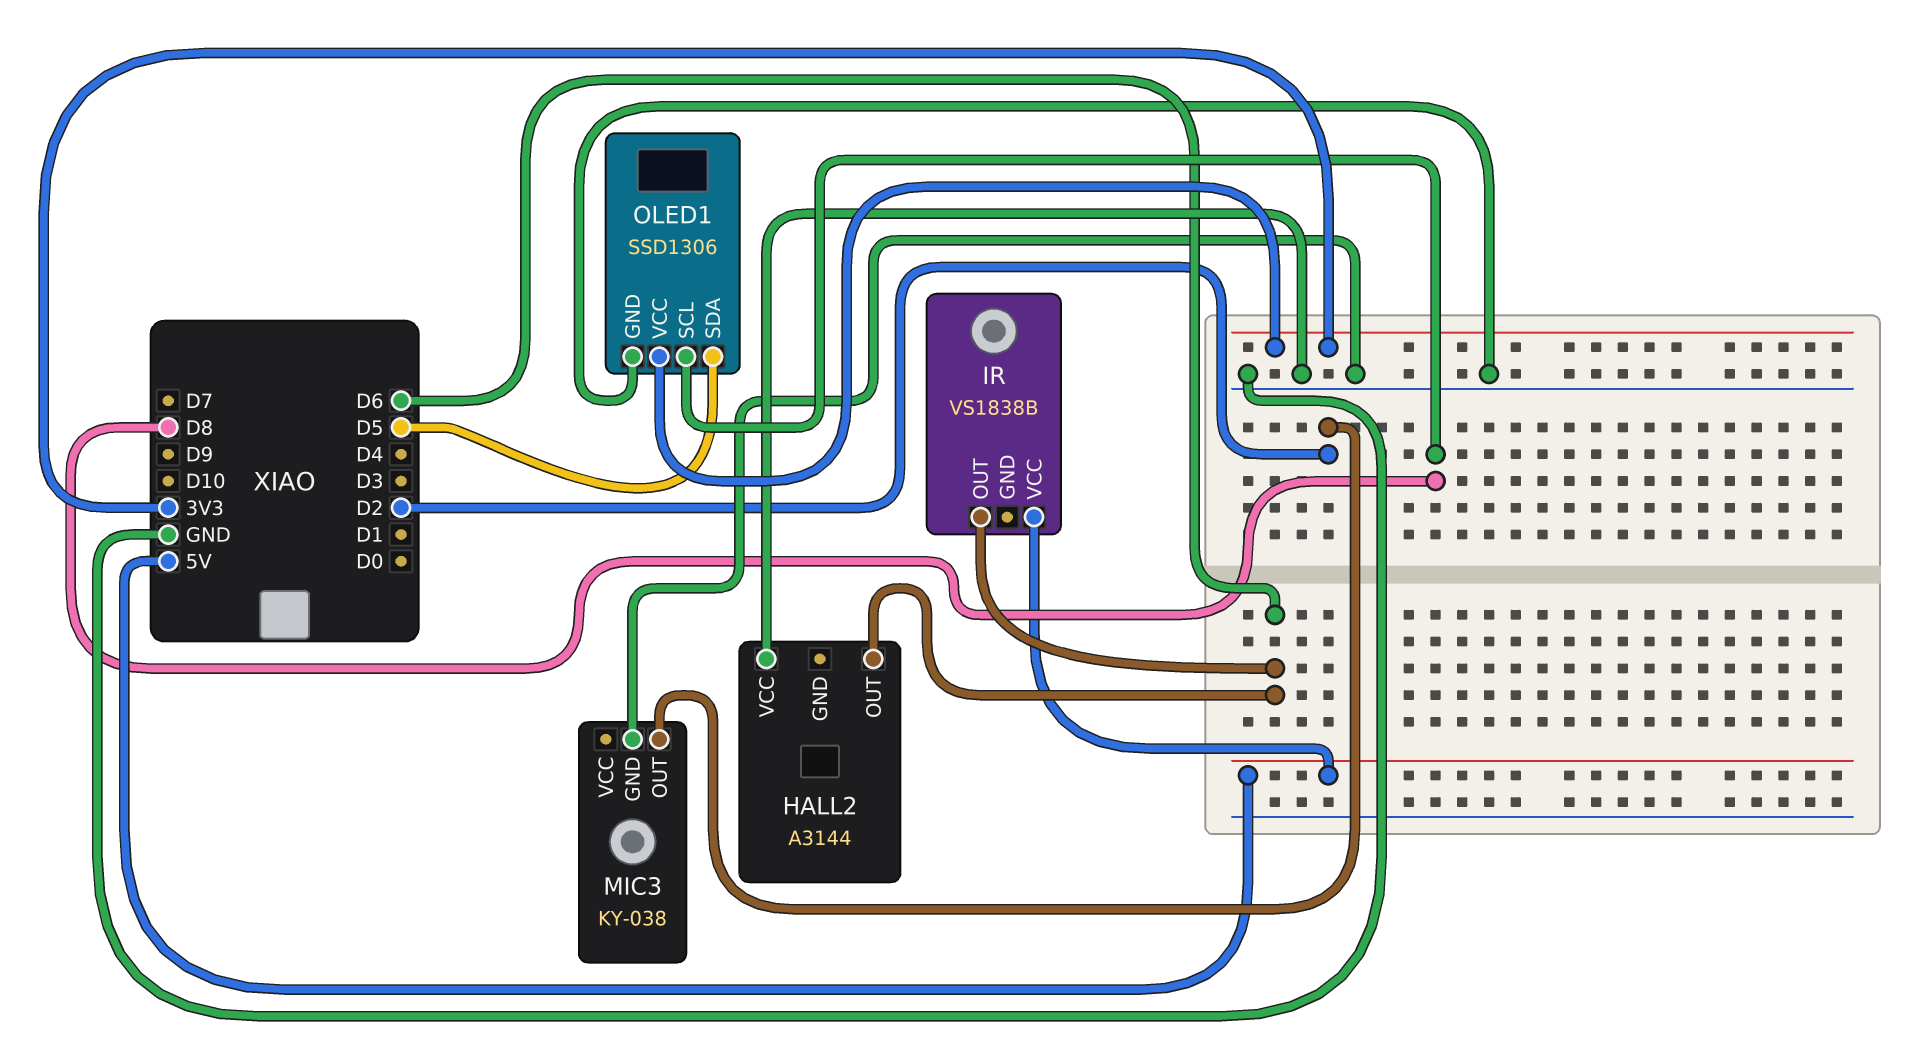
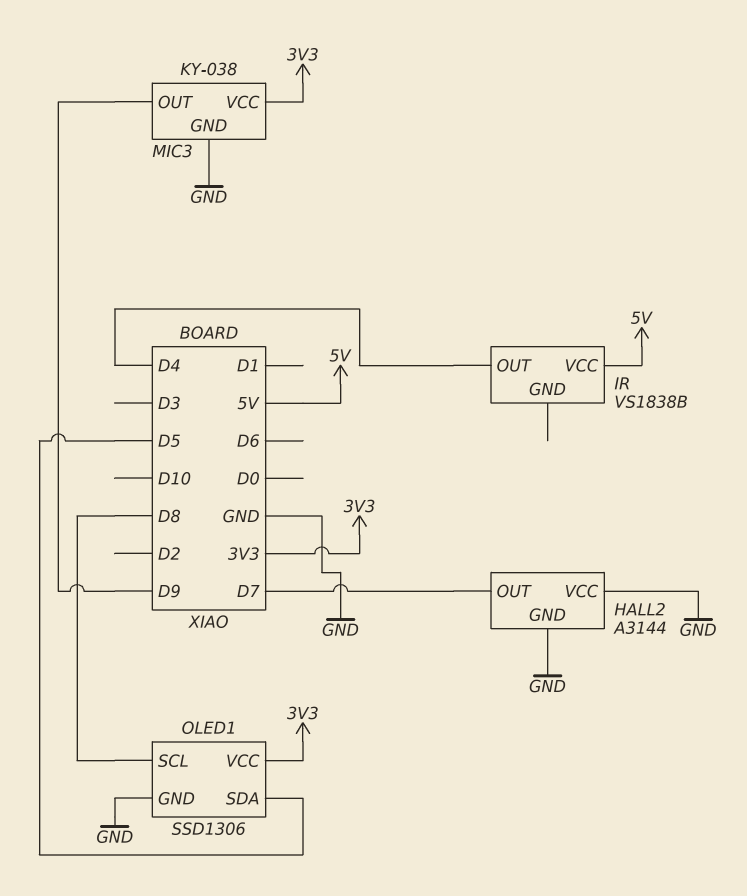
HALL2 pin GND: none -> GND
HALL2 pin OUT: D6 -> D7
IR pin OUT: D6 -> D4
MIC3 pin OUT: D2 -> D9
MIC3 pin VCC: none -> 3V3

